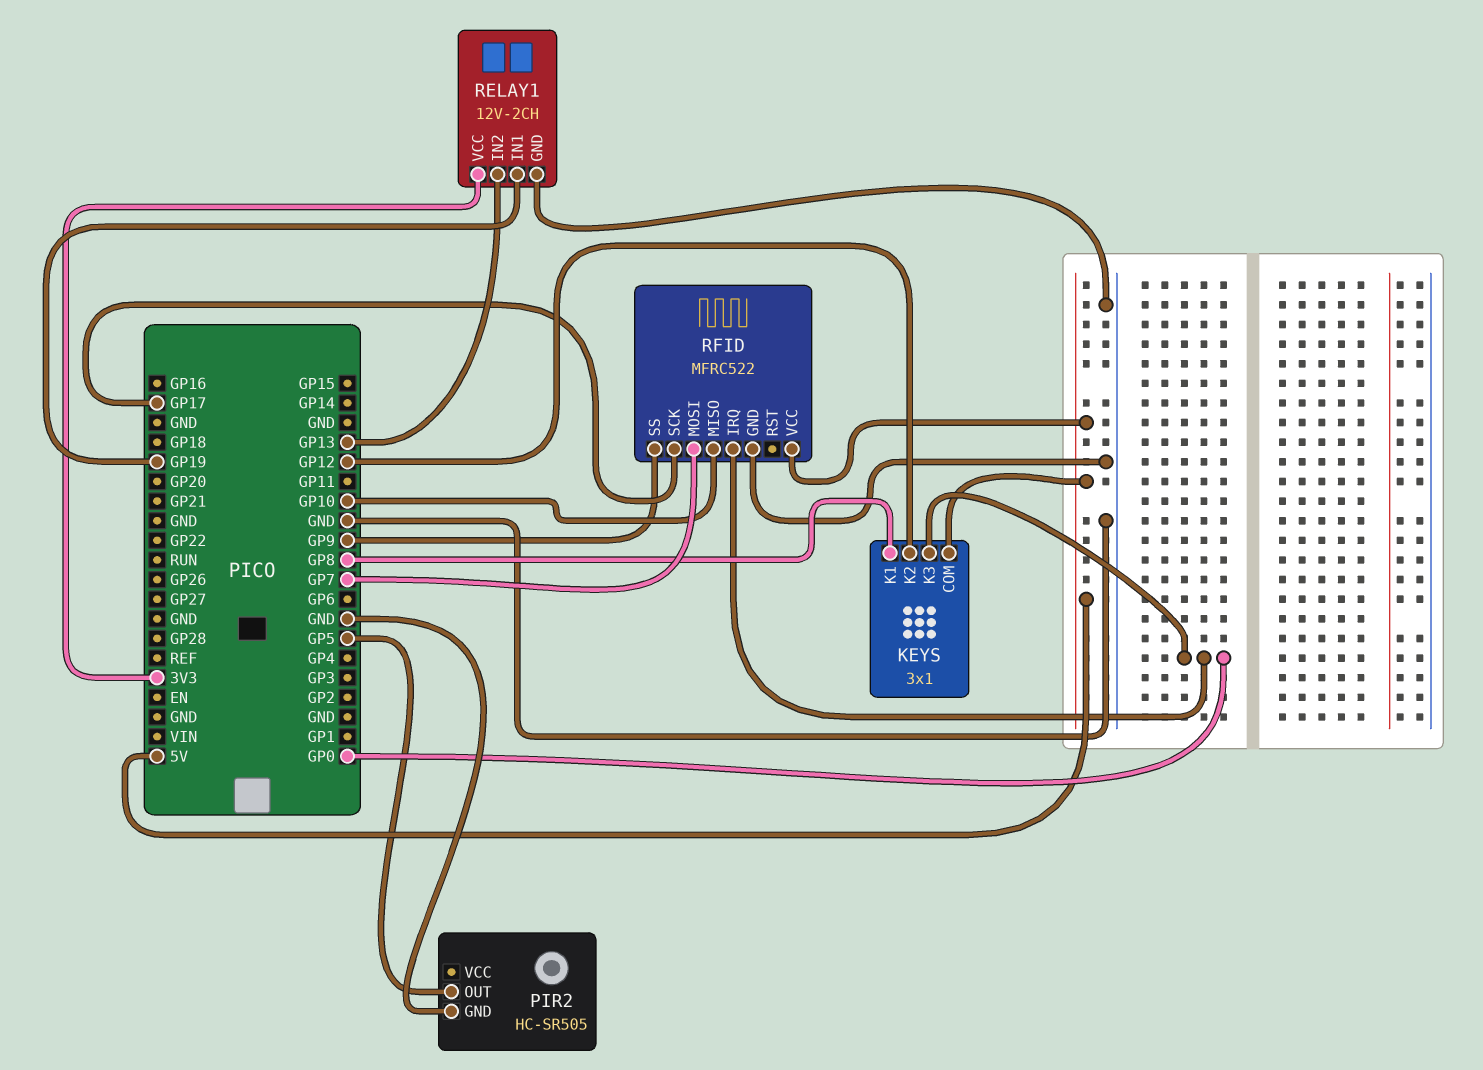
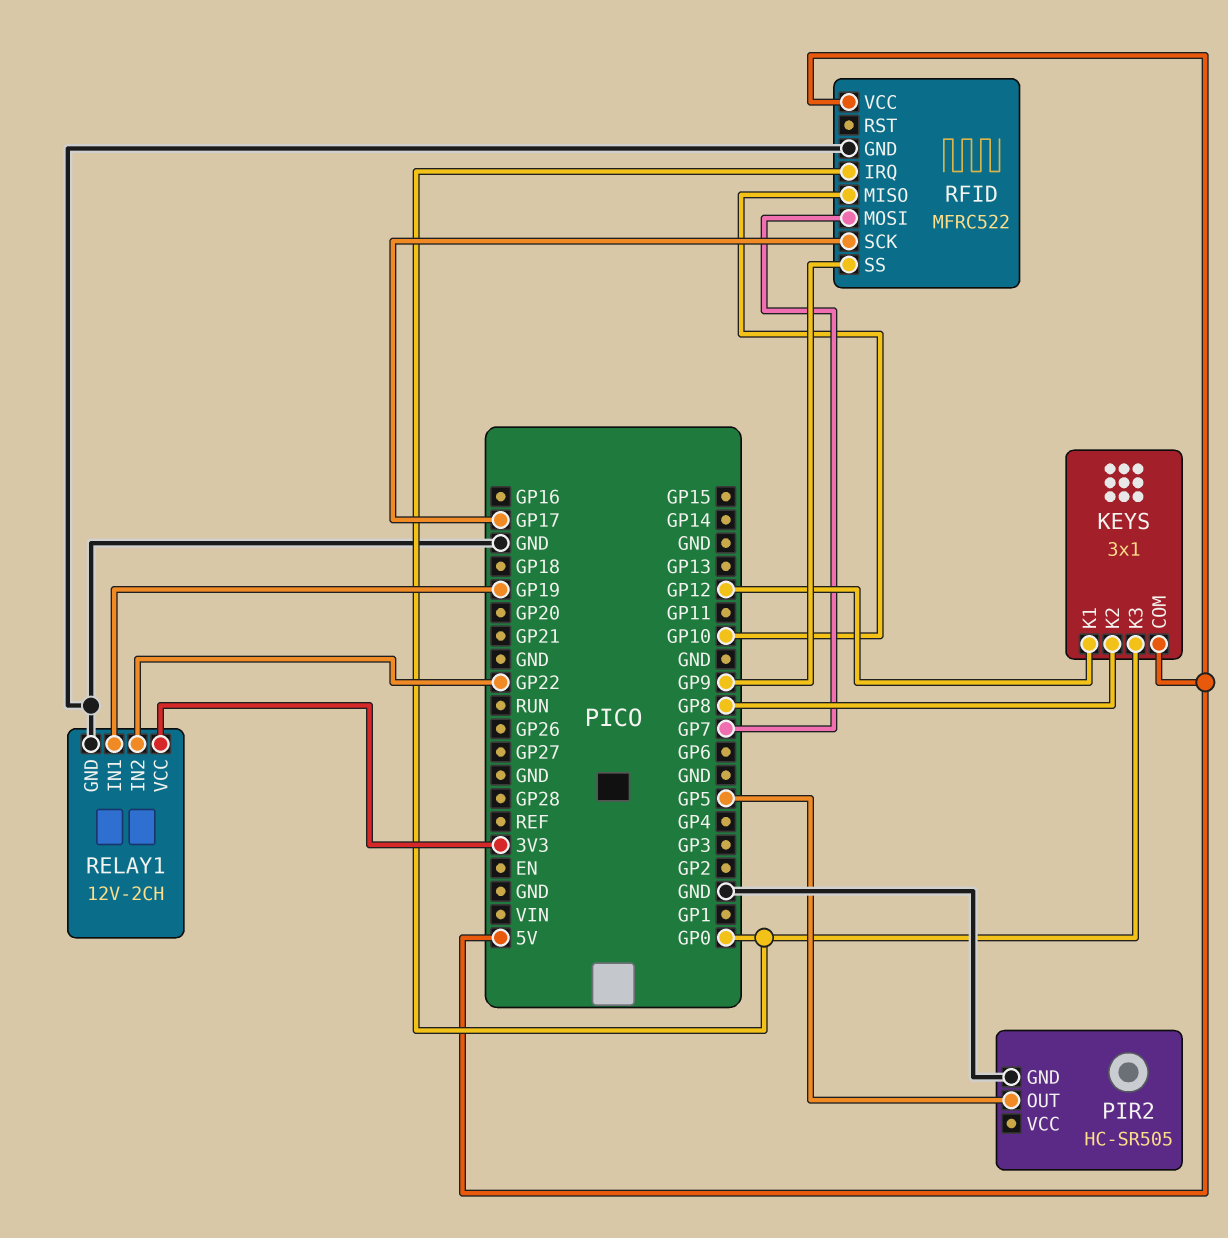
KEYS pin K1: GP8 -> GP12
KEYS pin K2: GP12 -> GP8
RELAY1 pin IN2: GP13 -> GP22

